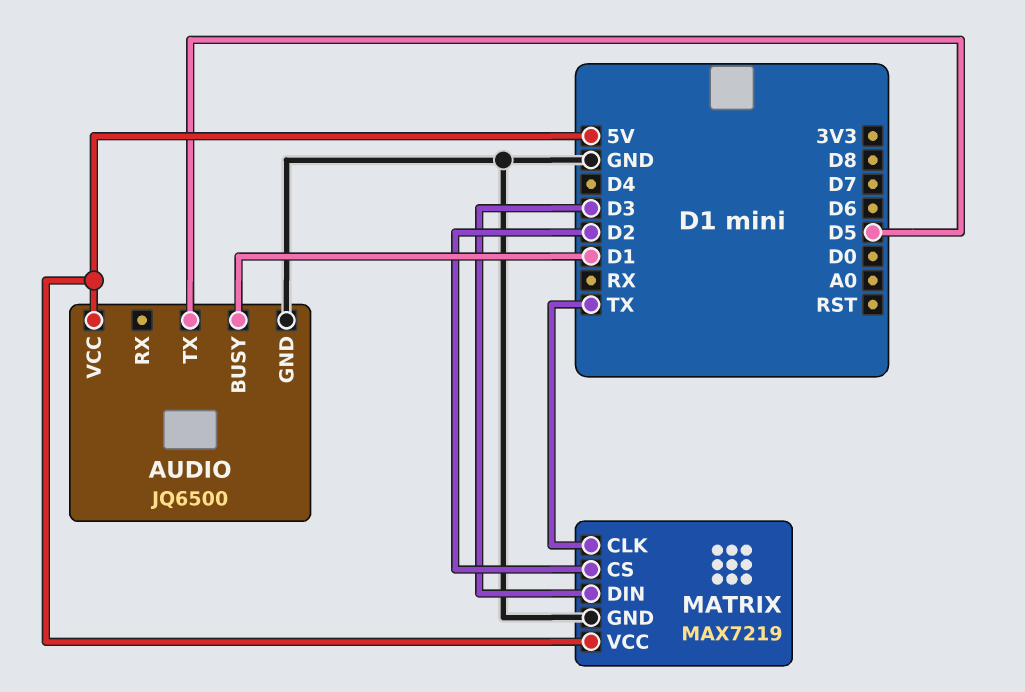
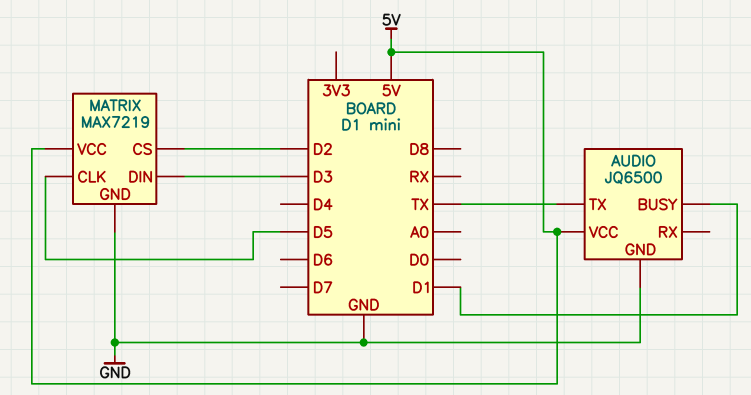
AUDIO pin TX: D5 -> TX
MATRIX pin CLK: TX -> D5

